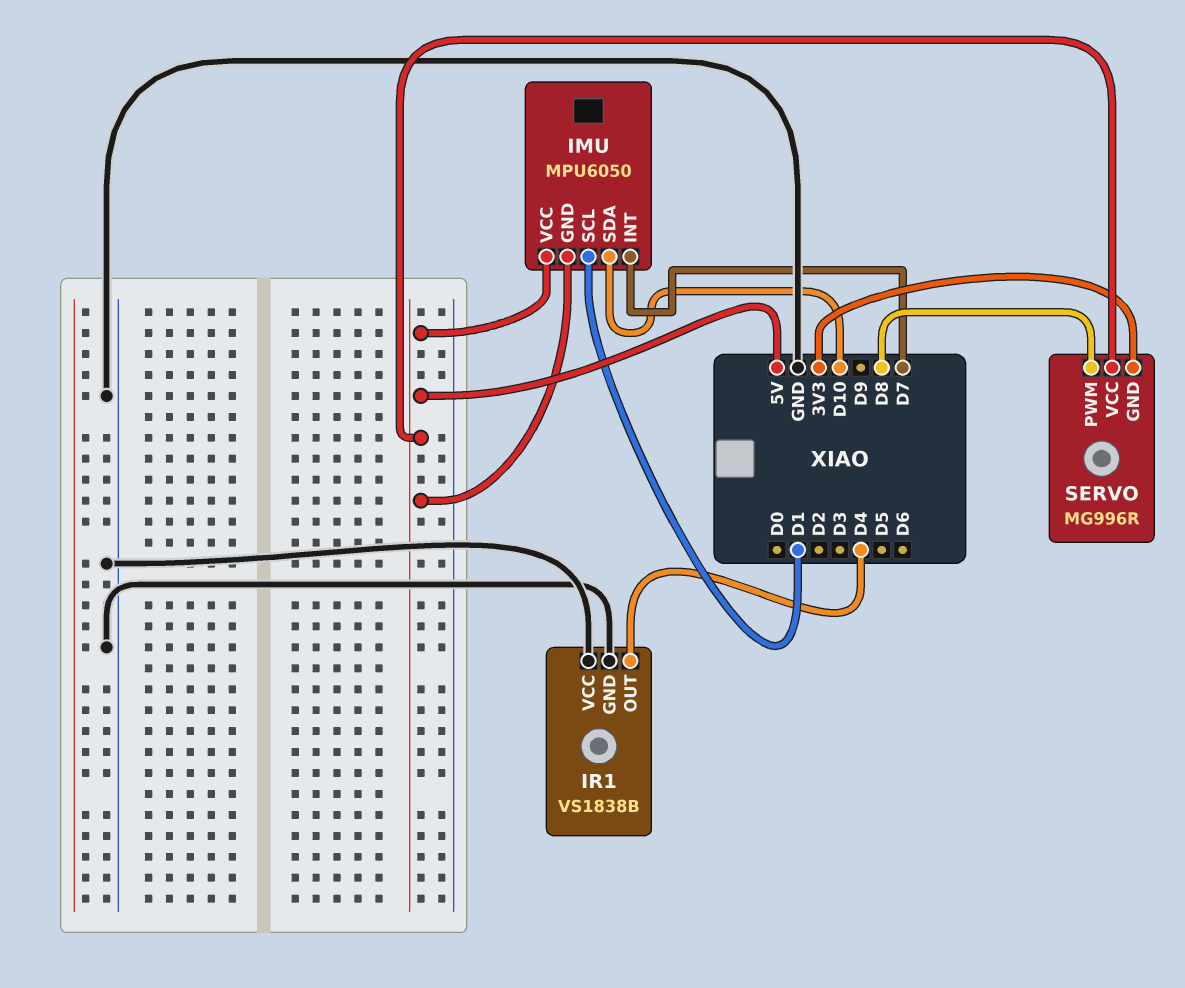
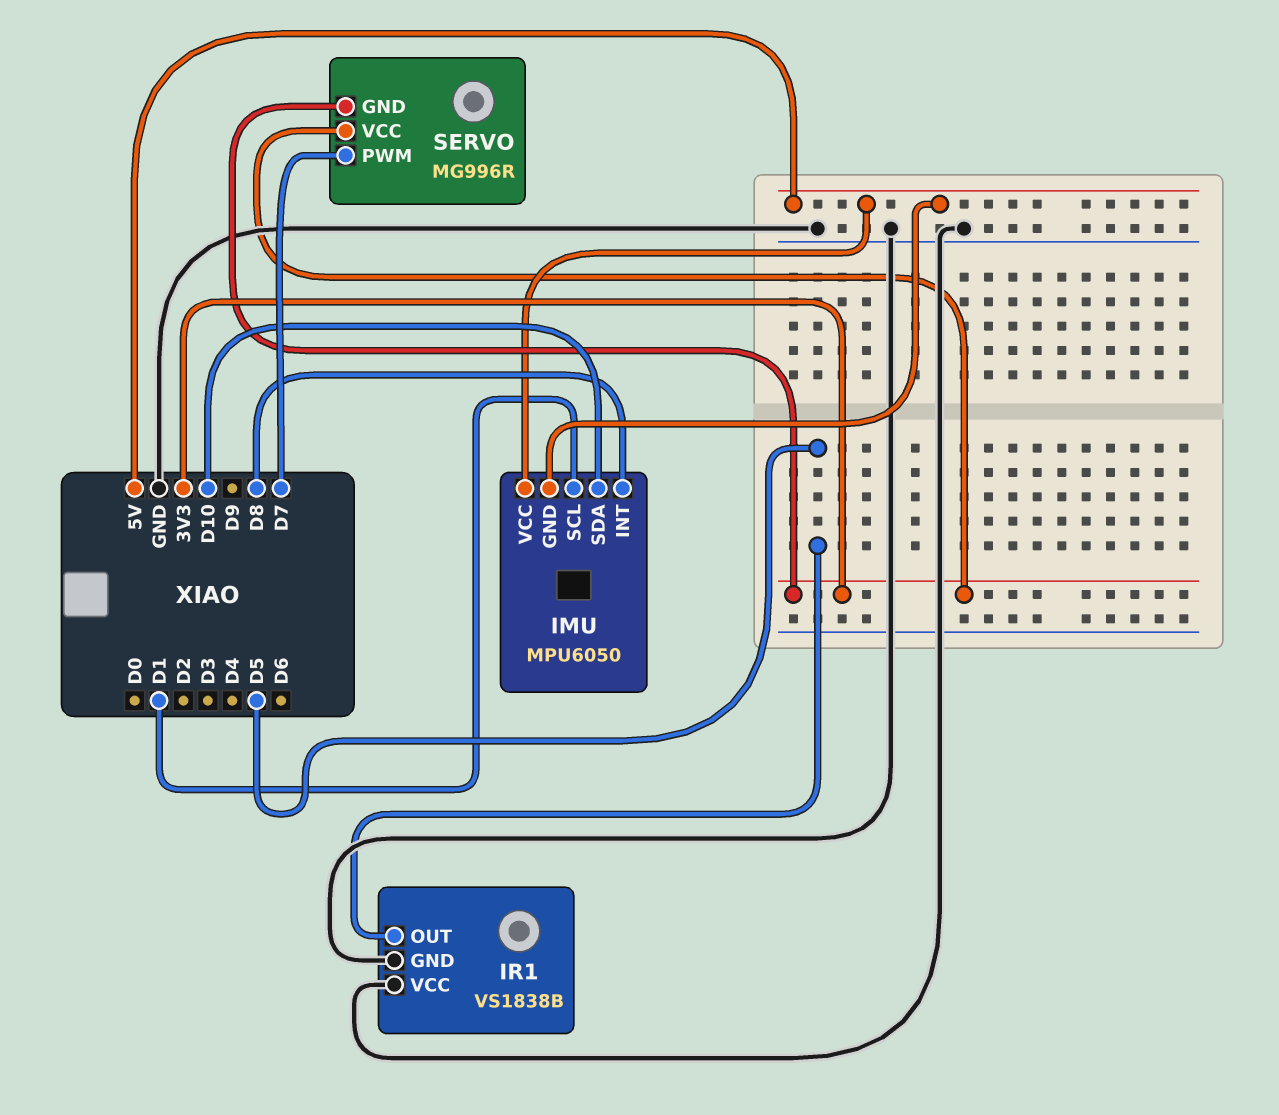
IMU pin INT: D7 -> D8
IR1 pin OUT: D4 -> D5
SERVO pin PWM: D8 -> D7
SERVO pin VCC: 5V -> 3V3

